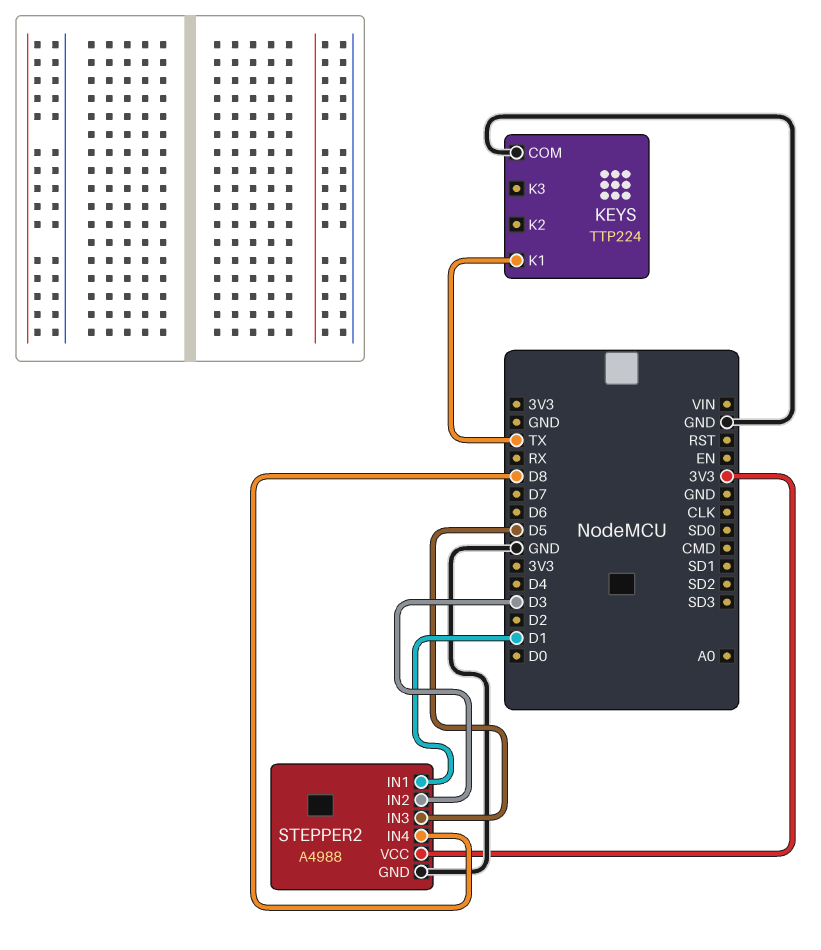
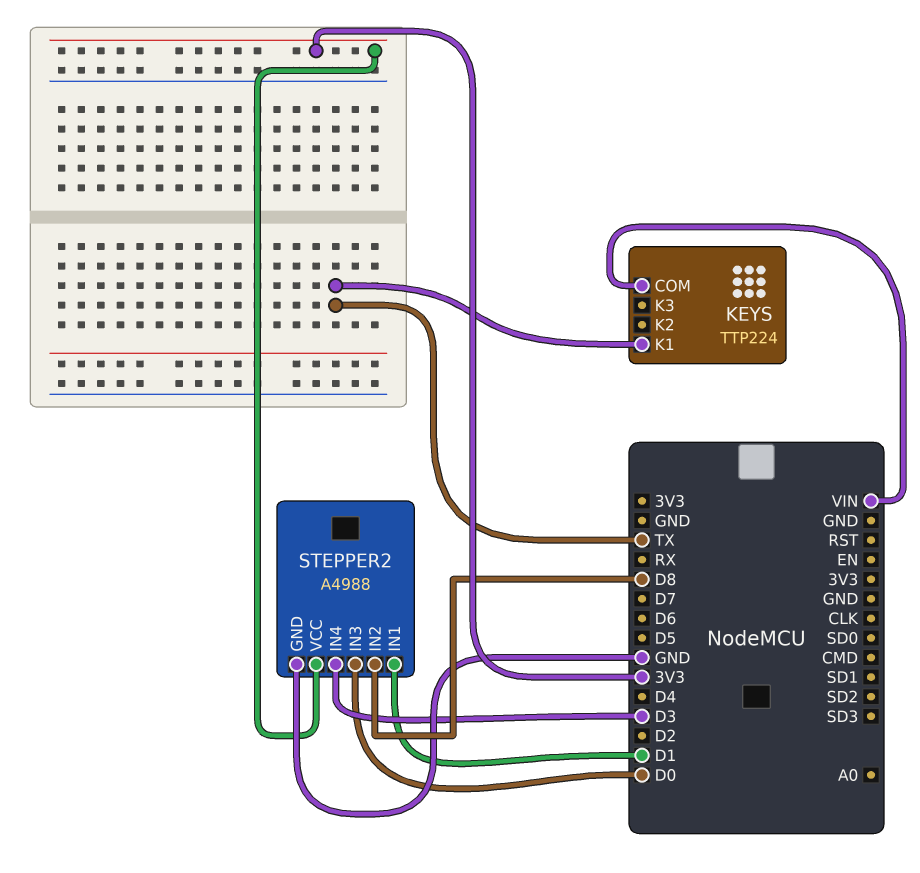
KEYS pin COM: GND -> VIN
STEPPER2 pin IN2: D3 -> D8
STEPPER2 pin IN3: D5 -> D0
STEPPER2 pin IN4: D8 -> D3

